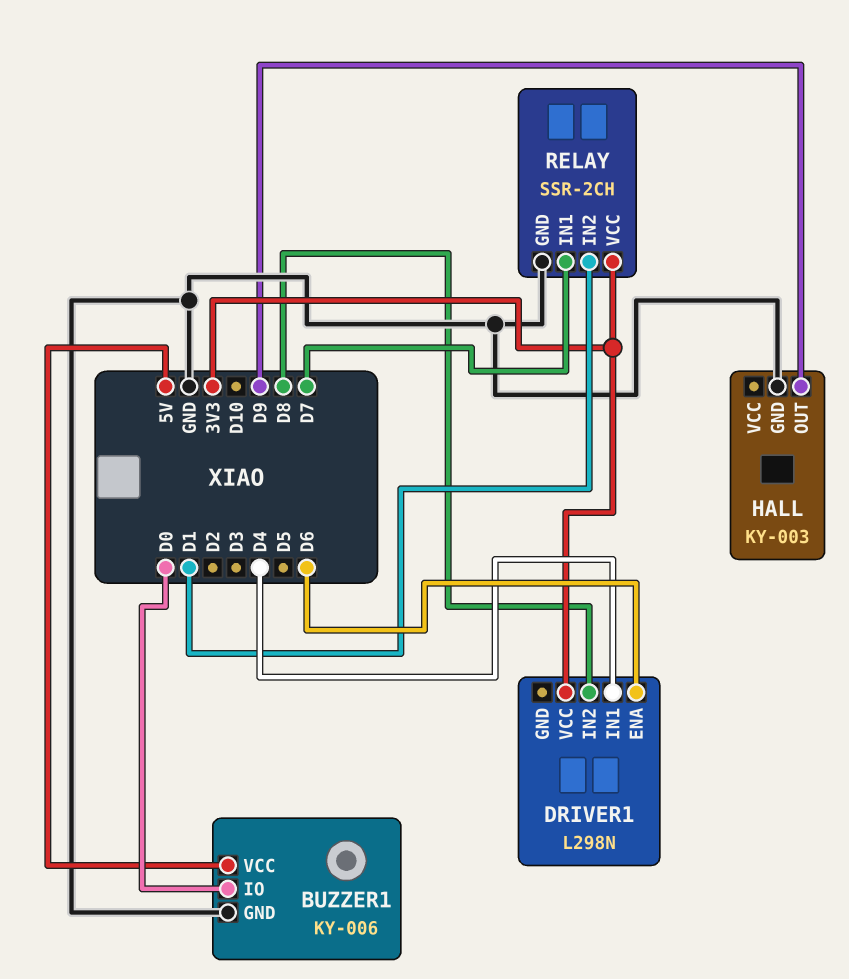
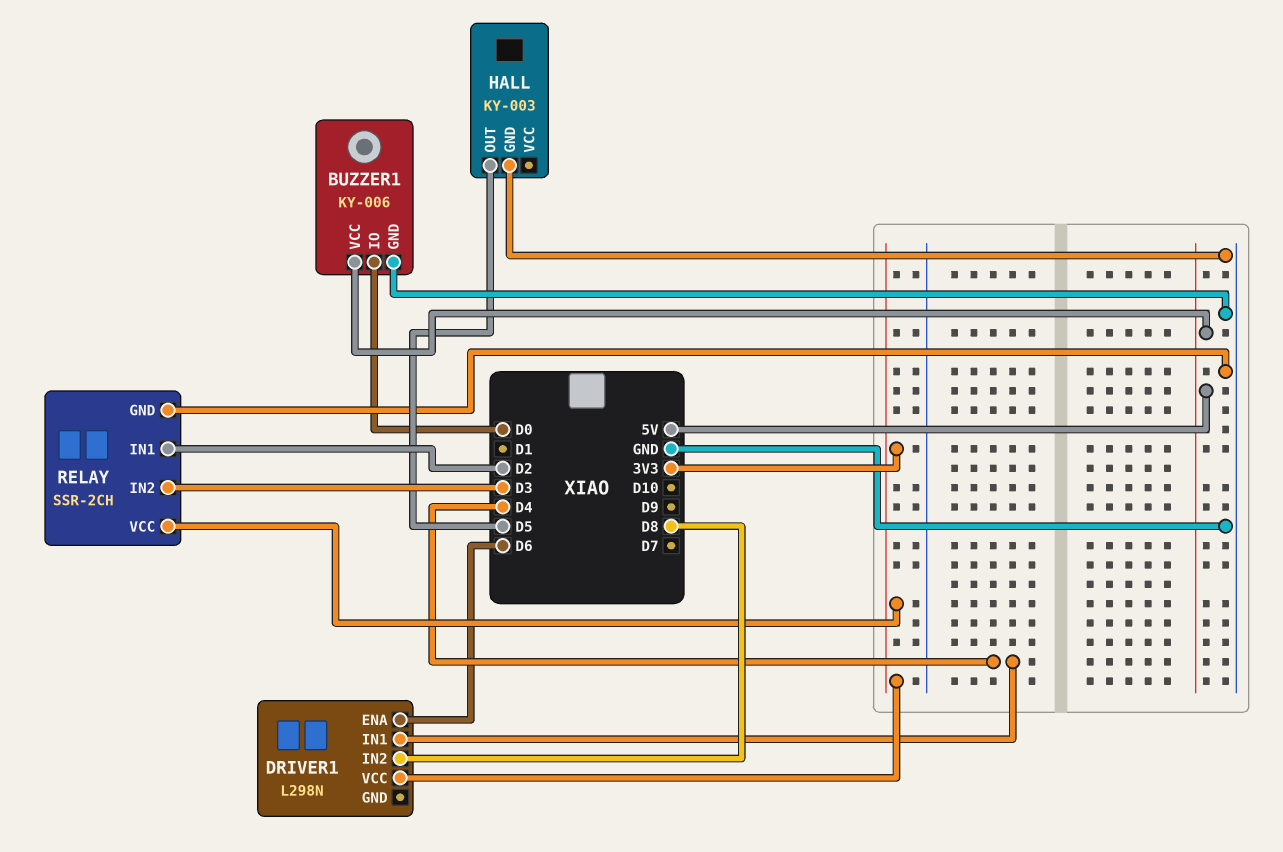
HALL pin OUT: D9 -> D5
RELAY pin IN1: D7 -> D2
RELAY pin IN2: D1 -> D3

